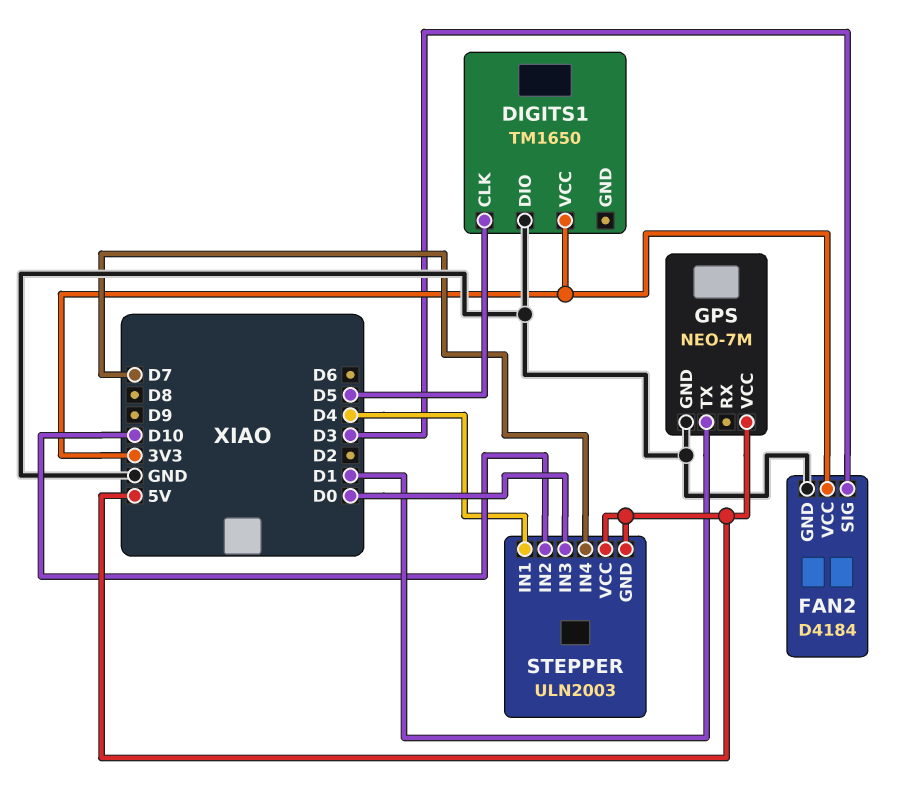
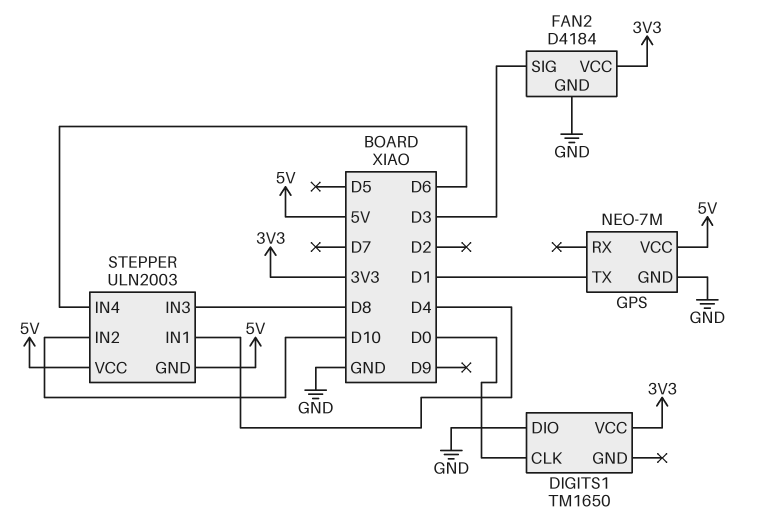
DIGITS1 pin CLK: D5 -> D0
STEPPER pin IN3: D0 -> D8
STEPPER pin IN4: D7 -> D6

